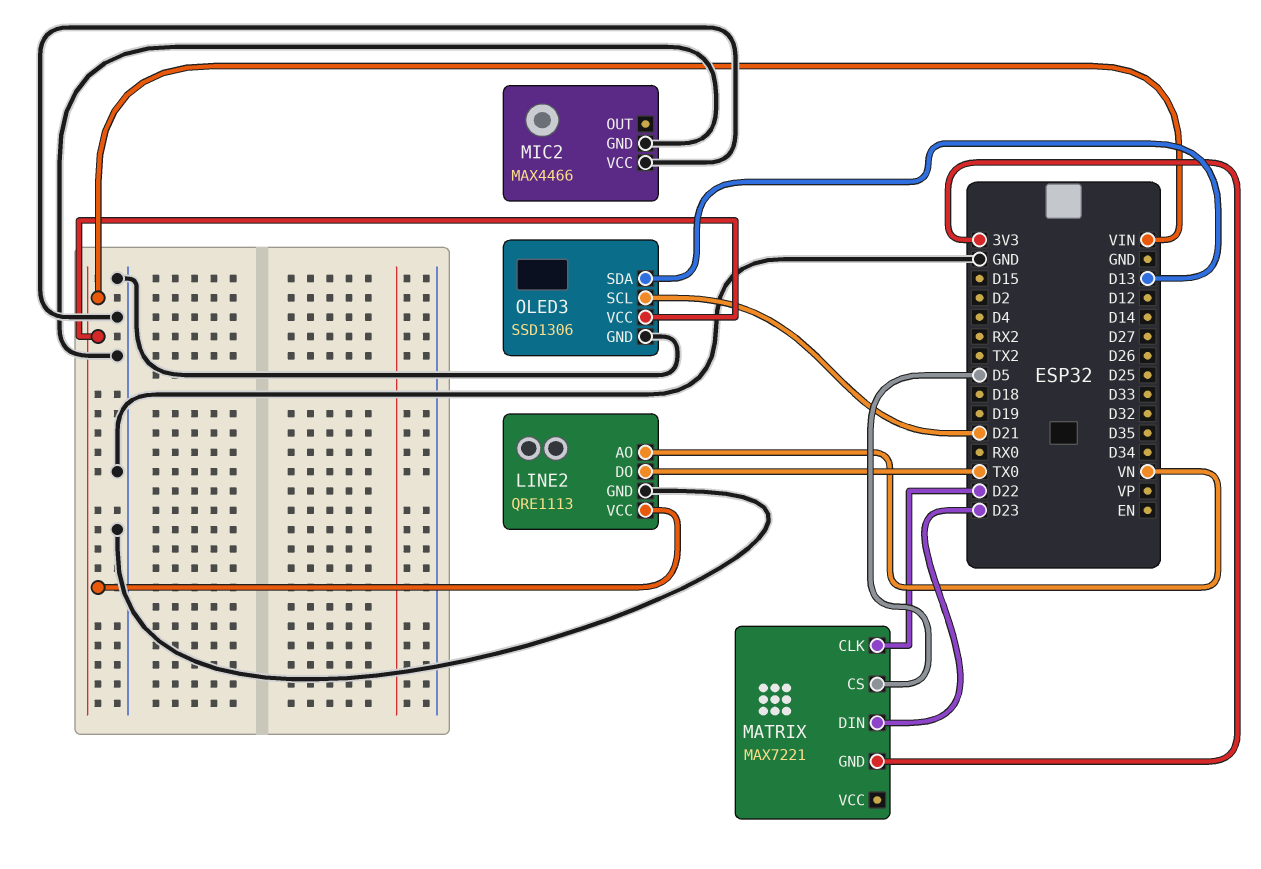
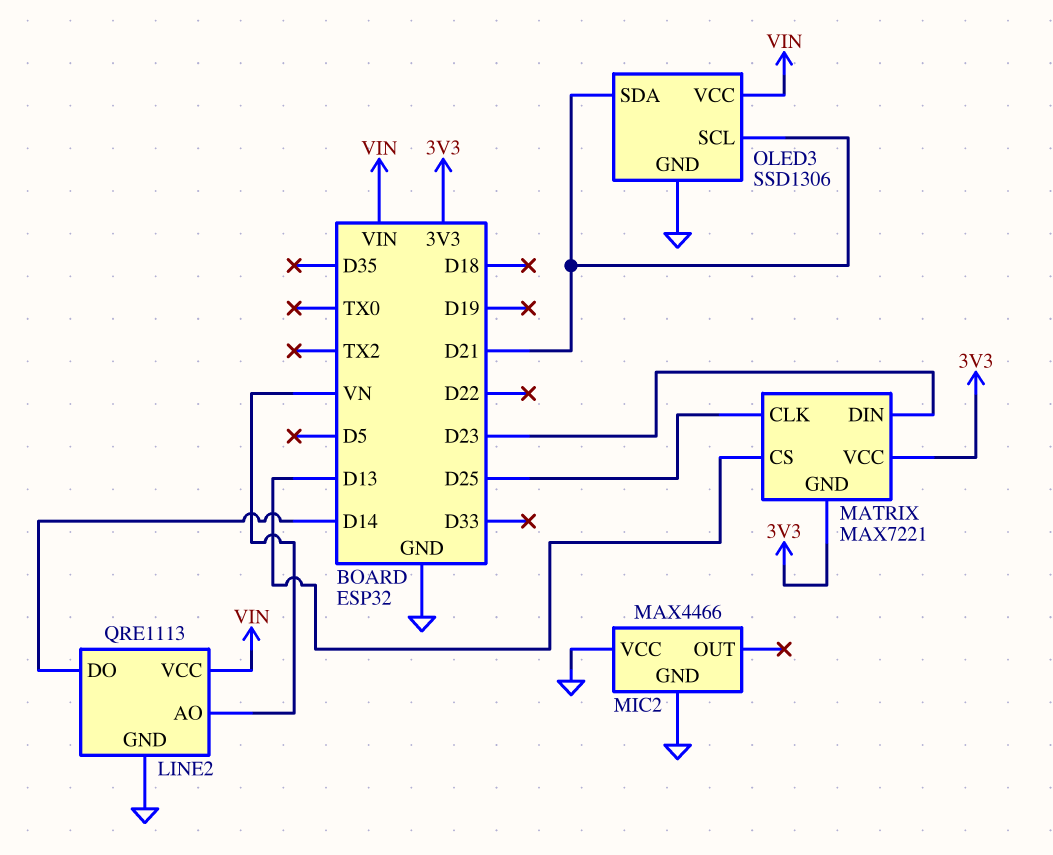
LINE2 pin DO: TX0 -> D14
MATRIX pin CLK: D22 -> D25
MATRIX pin CS: D5 -> D13
MATRIX pin VCC: none -> 3V3
OLED3 pin SDA: D13 -> D21

